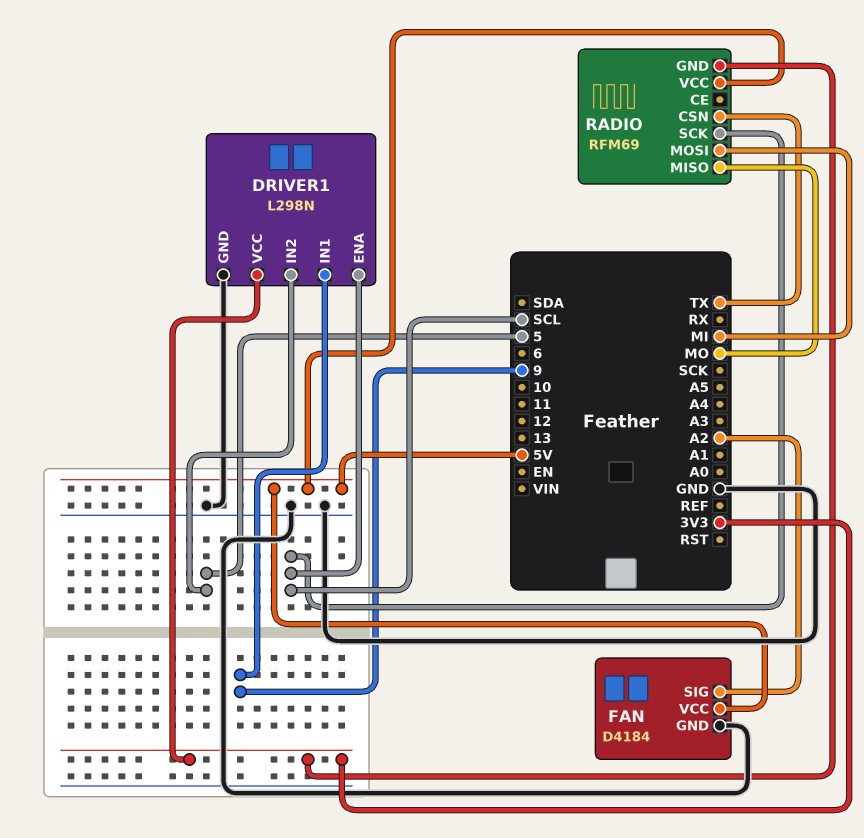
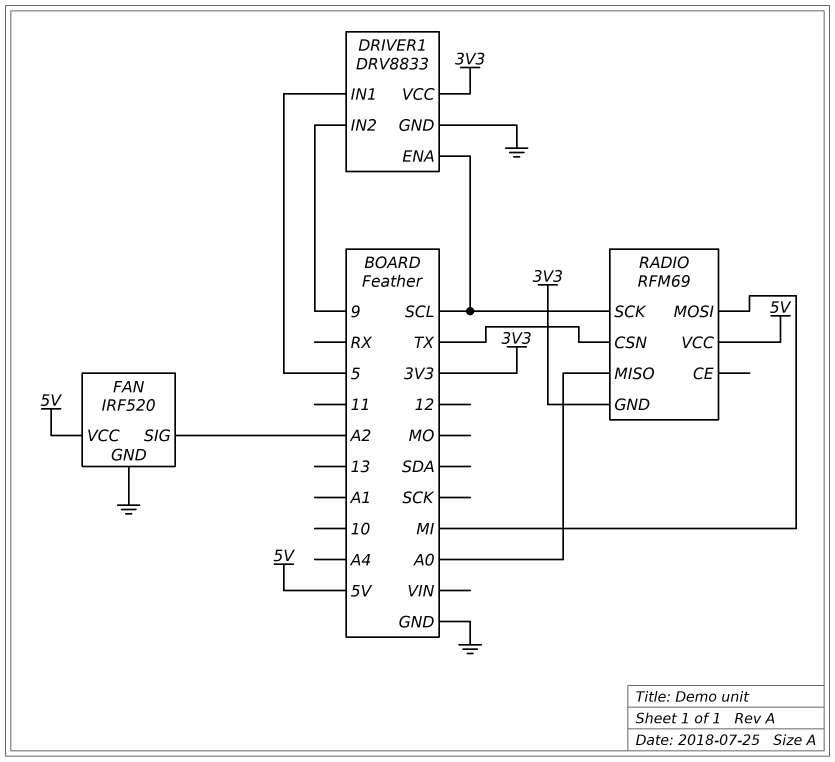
DRIVER1: L298N -> DRV8833
DRIVER1 pin IN1: 9 -> 5
DRIVER1 pin IN2: 5 -> 9
FAN: D4184 -> IRF520
RADIO pin MISO: MO -> A0

